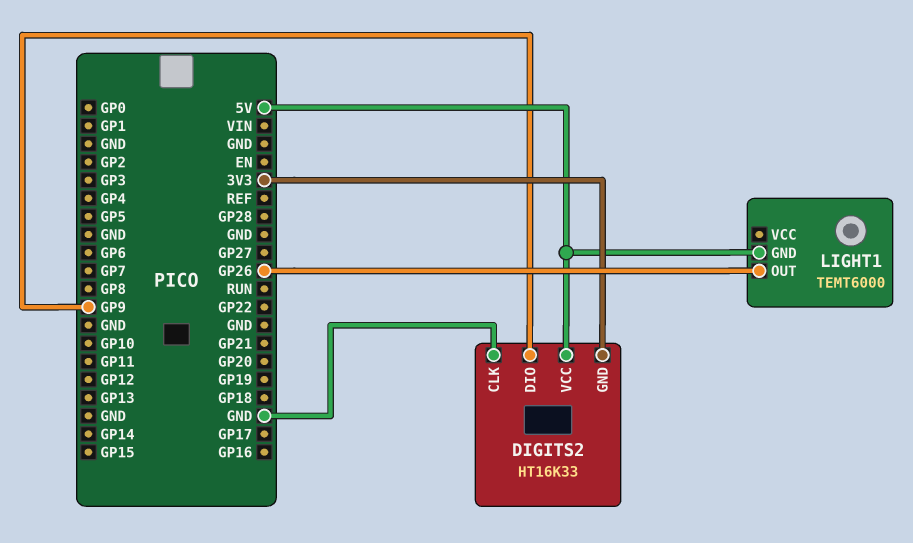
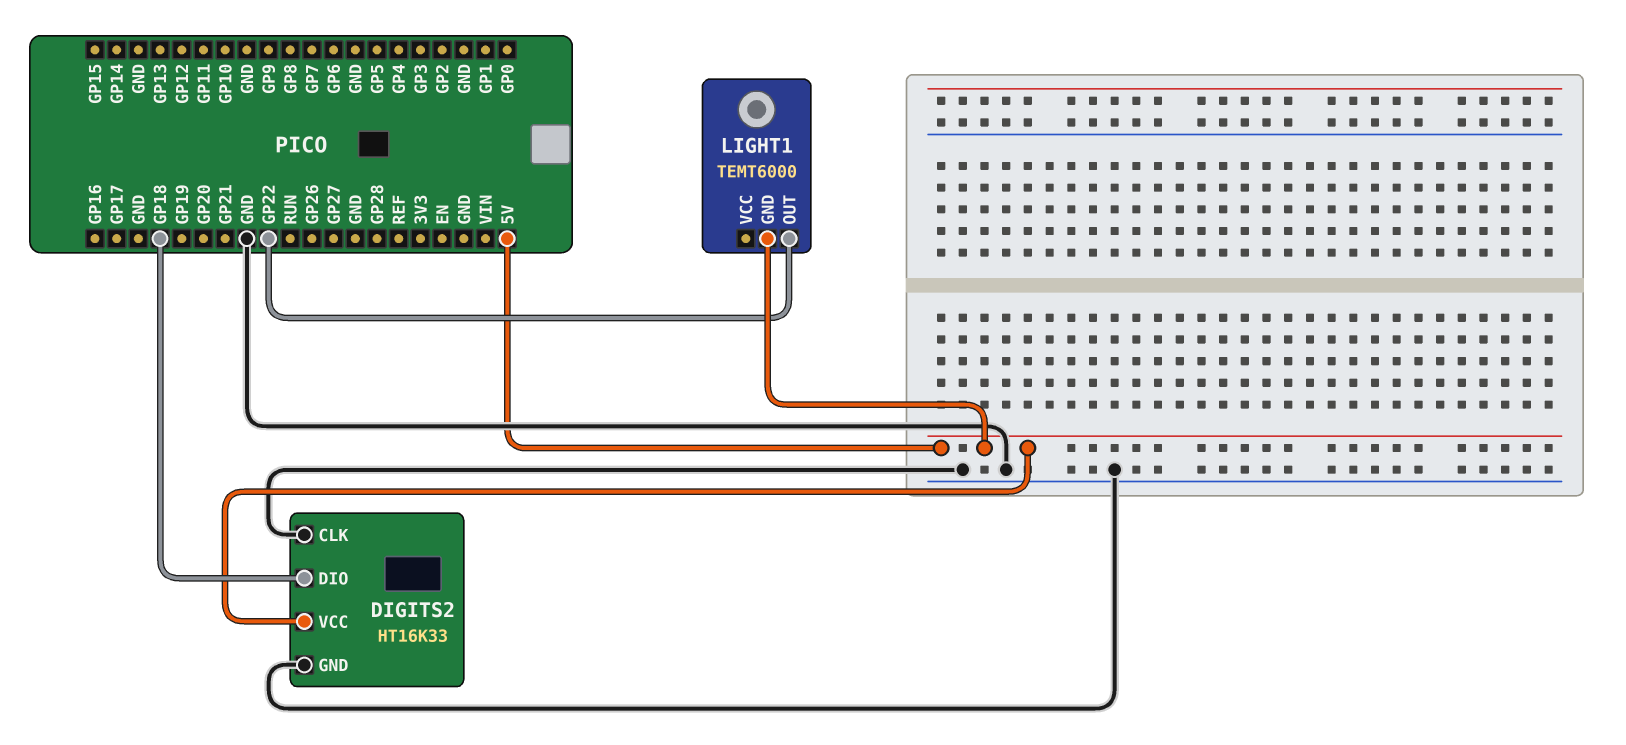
DIGITS2 pin DIO: GP9 -> GP18
DIGITS2 pin GND: 3V3 -> GND
LIGHT1 pin OUT: GP26 -> GP22

